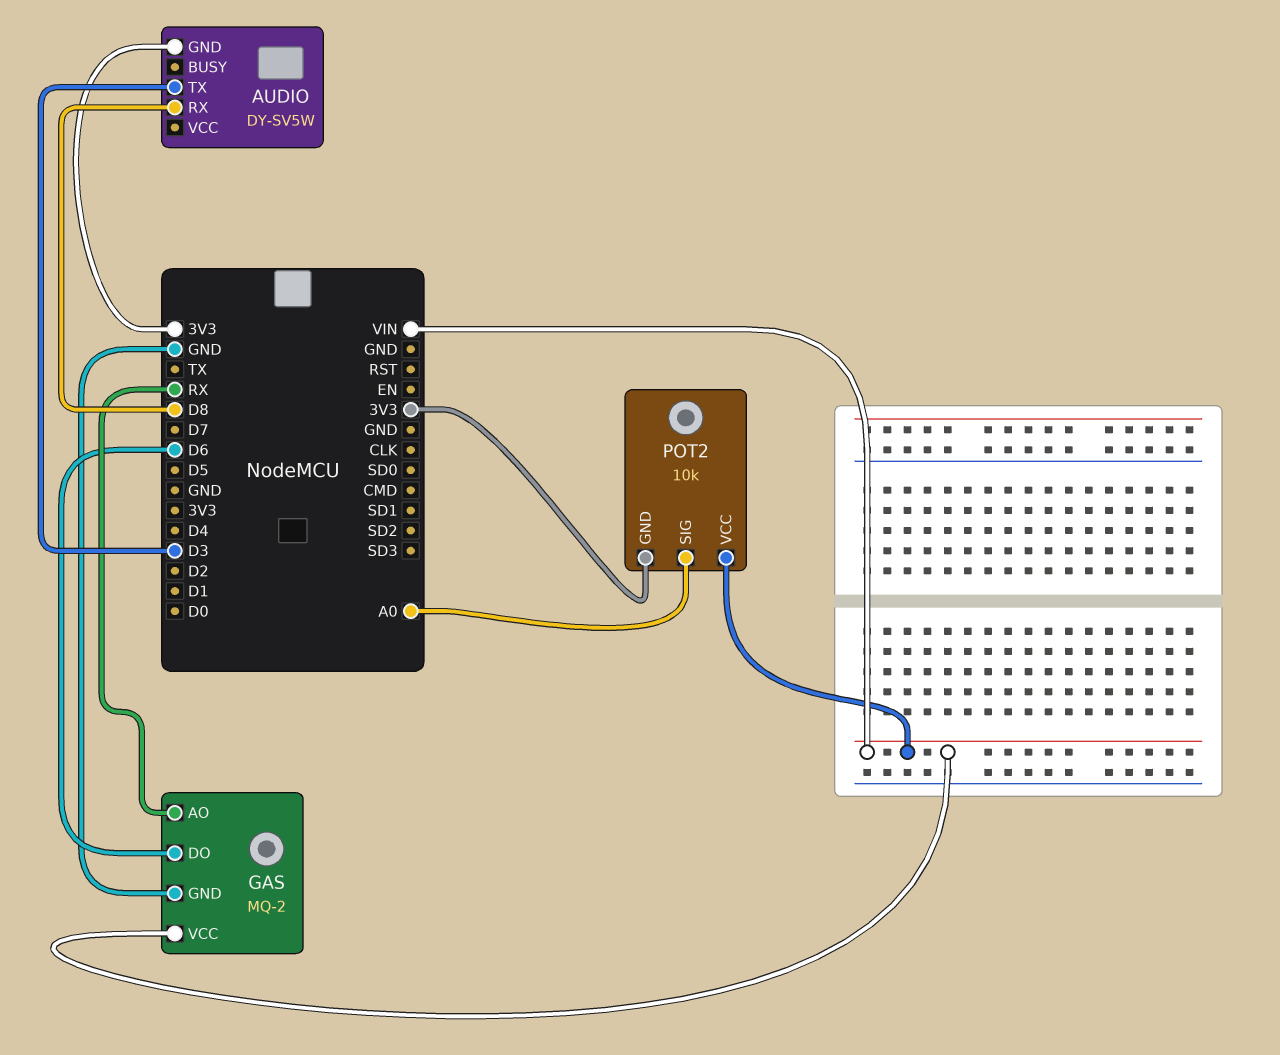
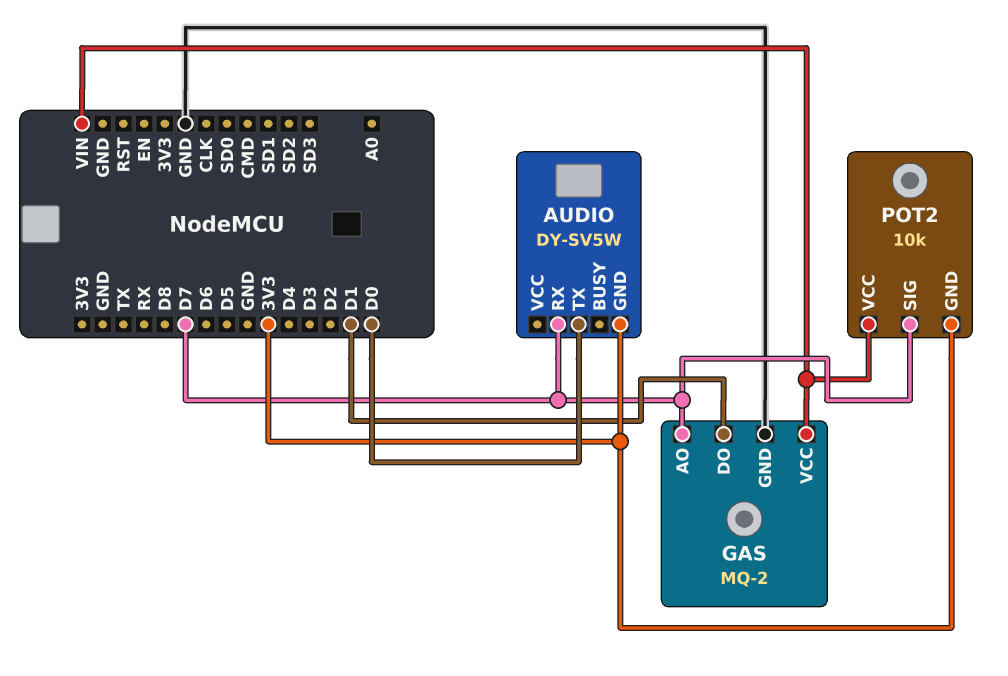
AUDIO pin RX: D8 -> D7
AUDIO pin TX: D3 -> D0
GAS pin AO: RX -> D7
GAS pin DO: D6 -> D1
POT2 pin SIG: A0 -> D7

